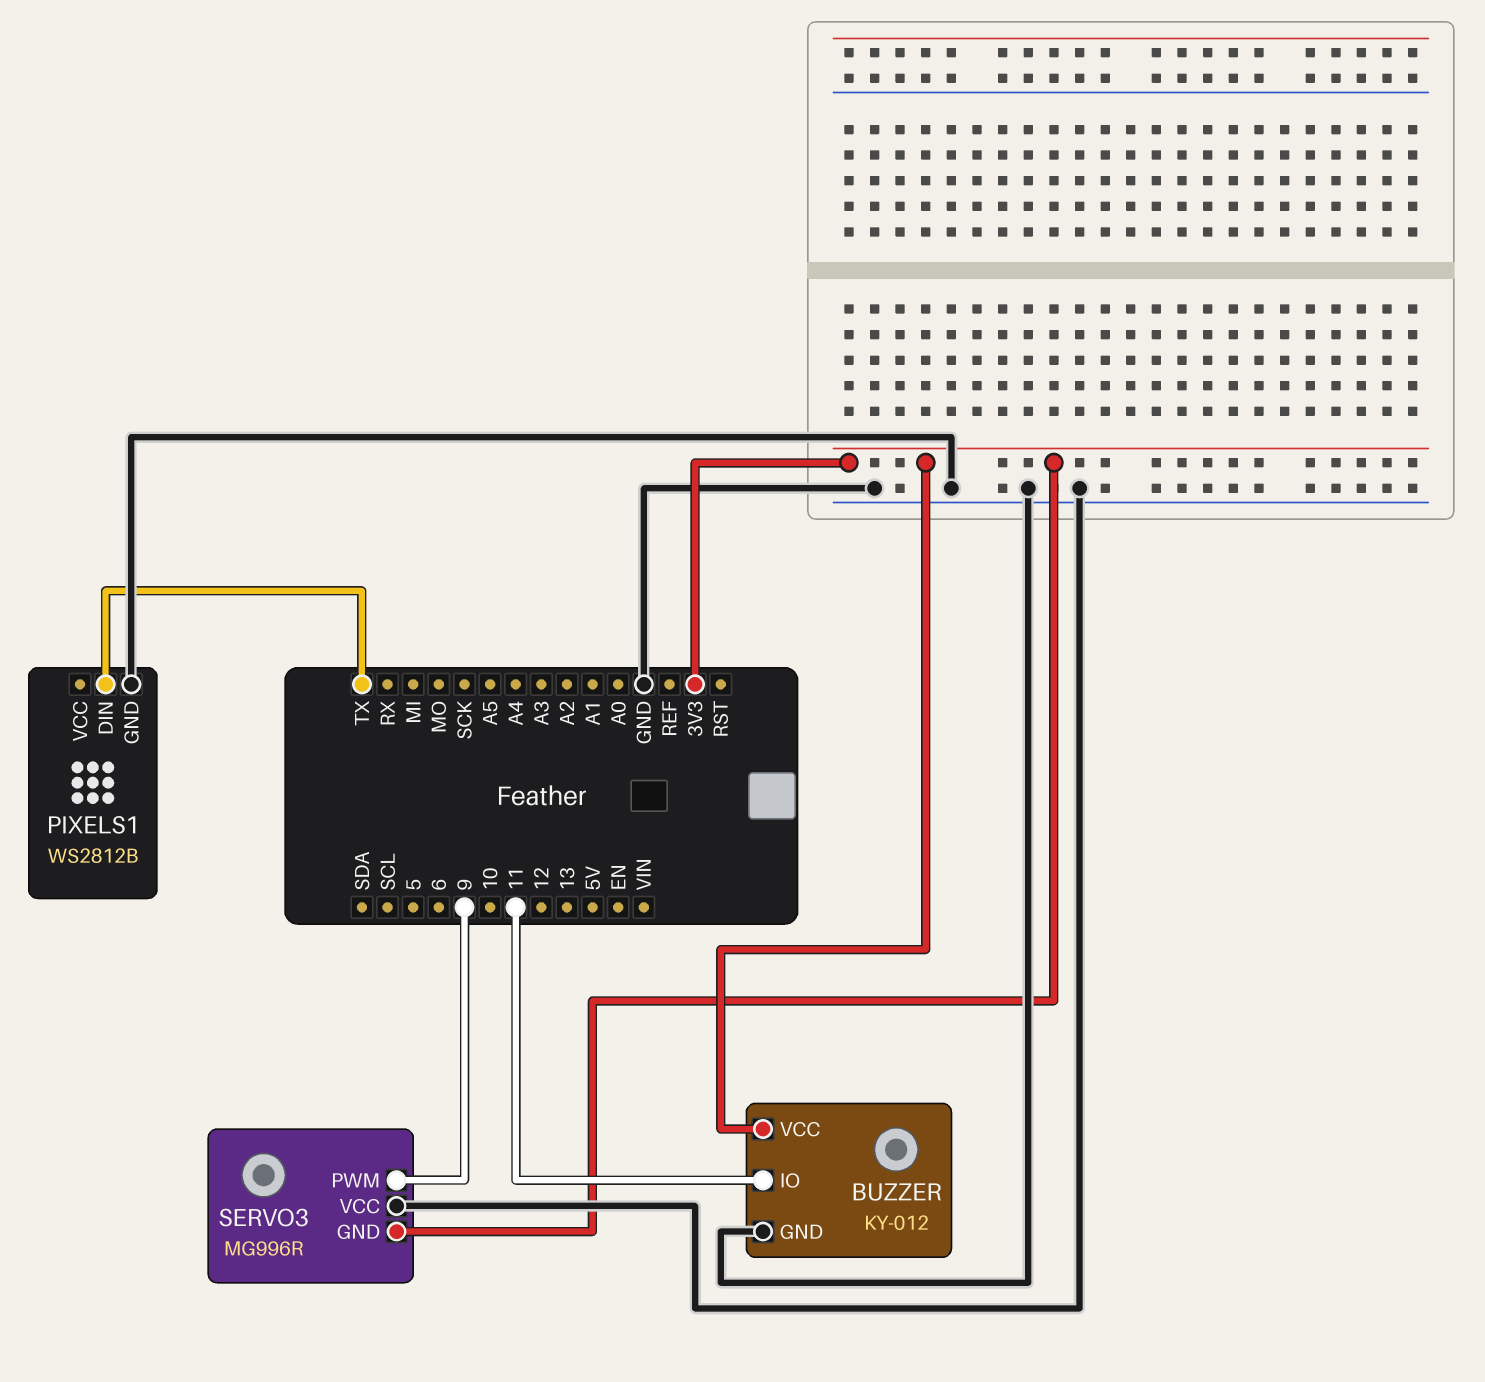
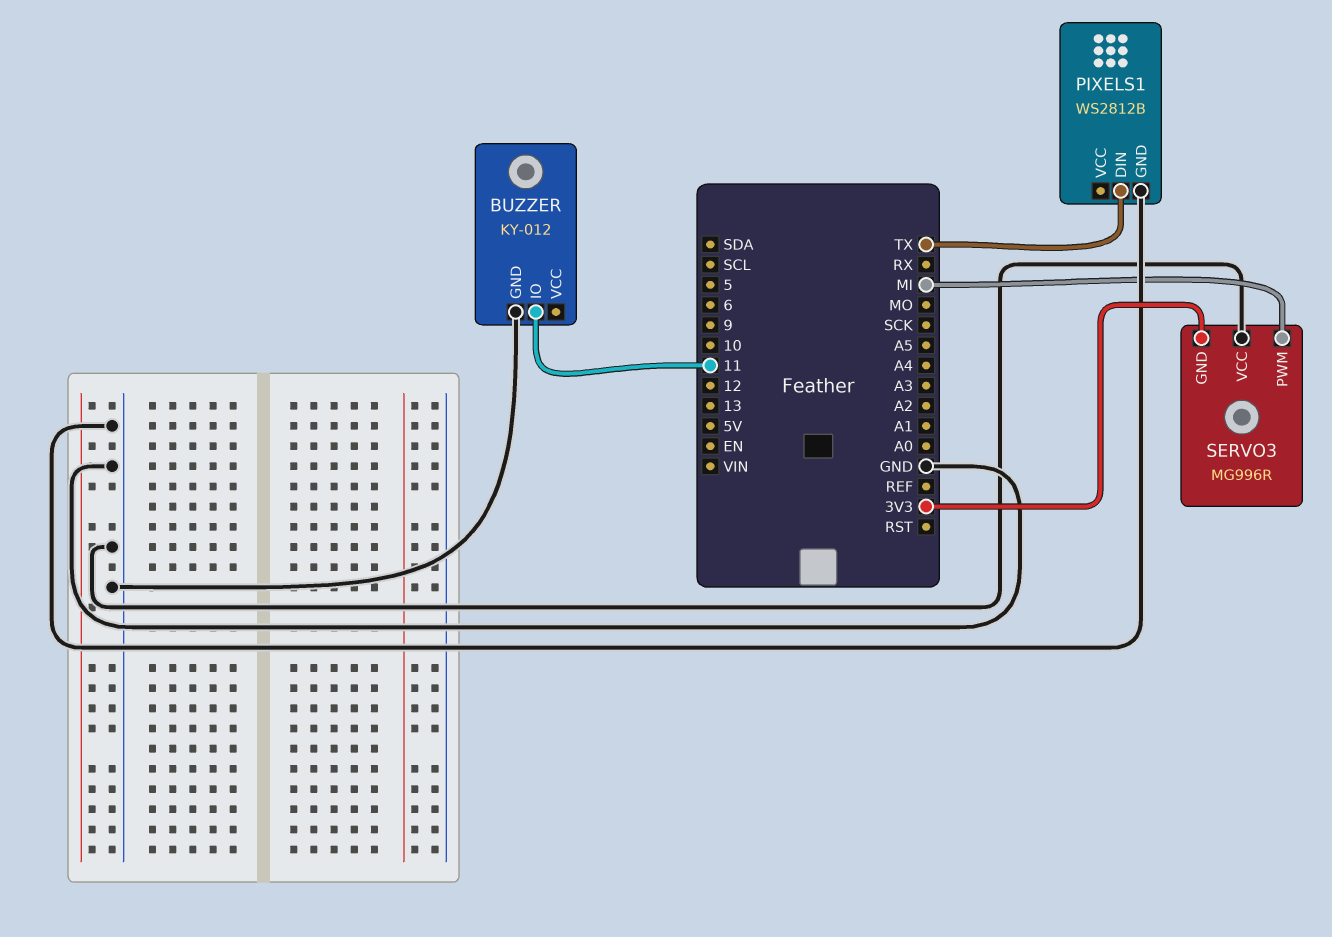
BUZZER pin VCC: 3V3 -> none
SERVO3 pin PWM: 9 -> MI

